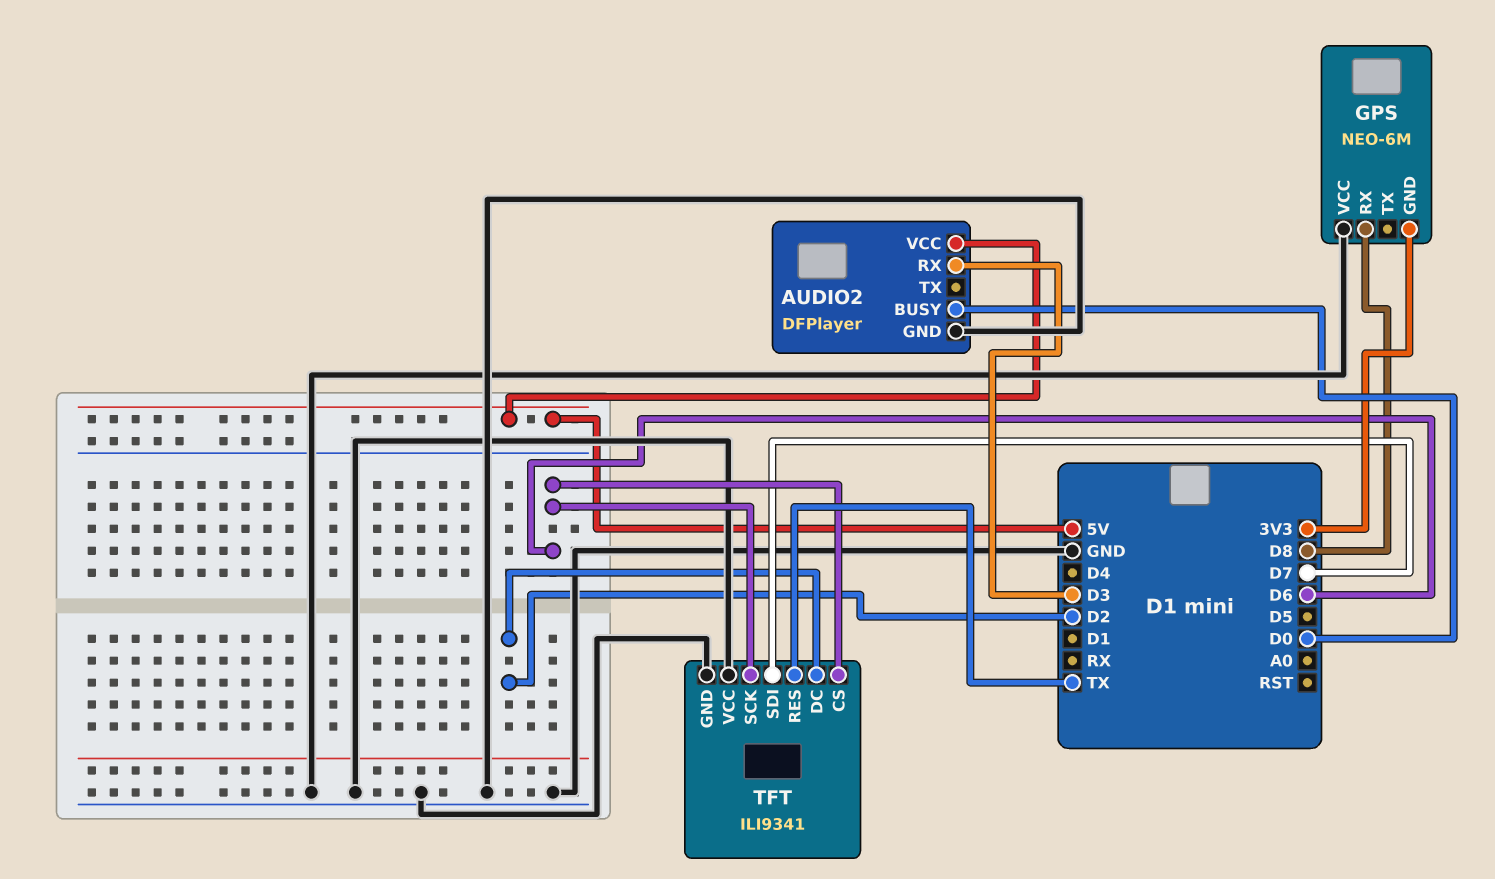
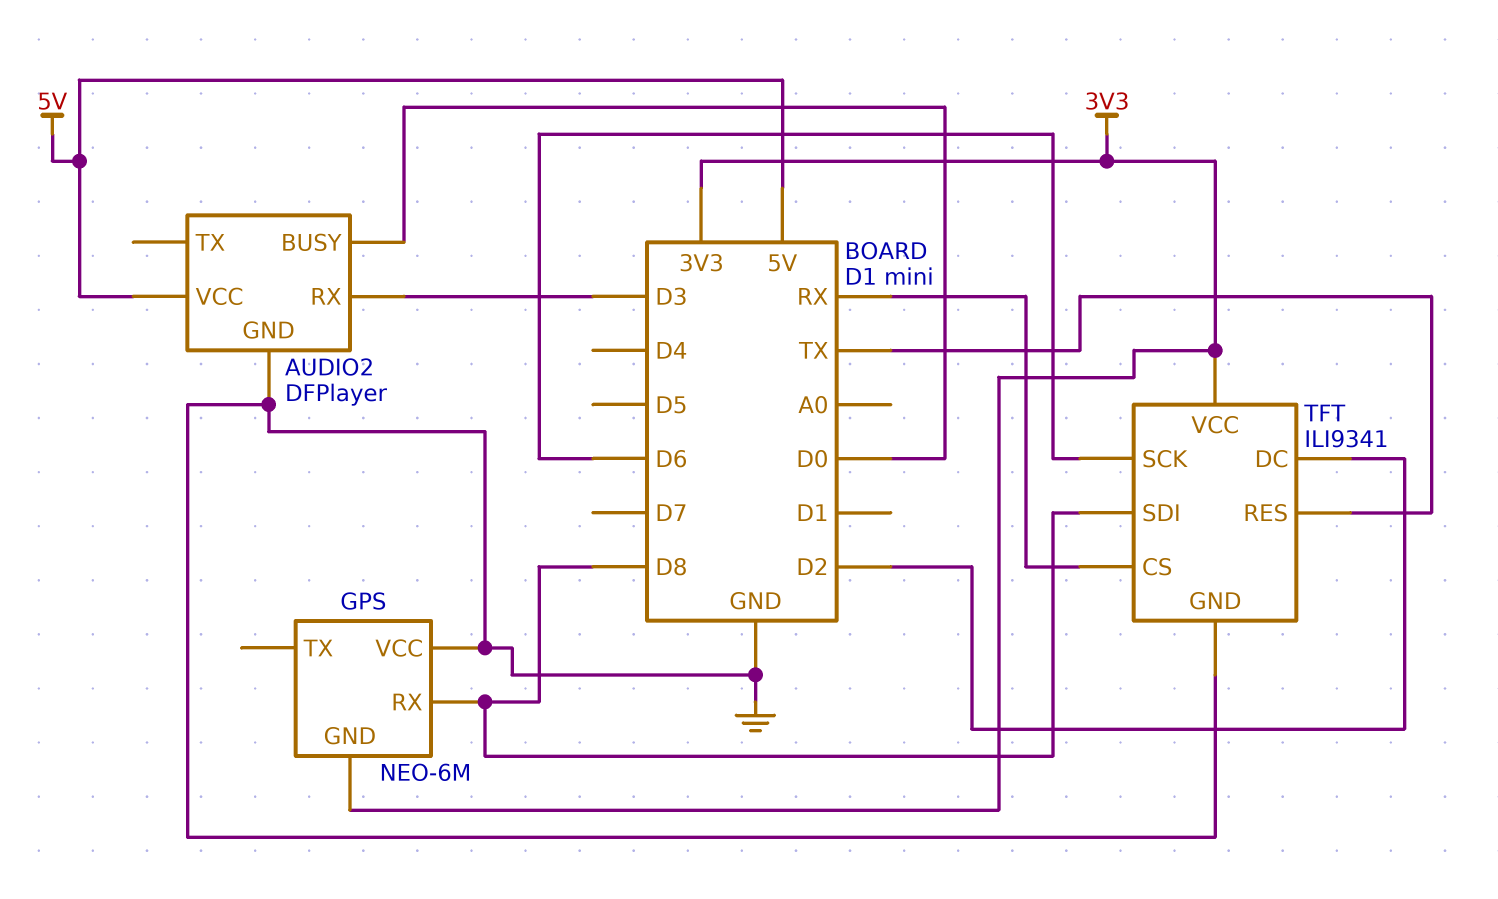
TFT pin CS: D6 -> RX
TFT pin SDI: D7 -> D8
TFT pin VCC: GND -> 3V3

